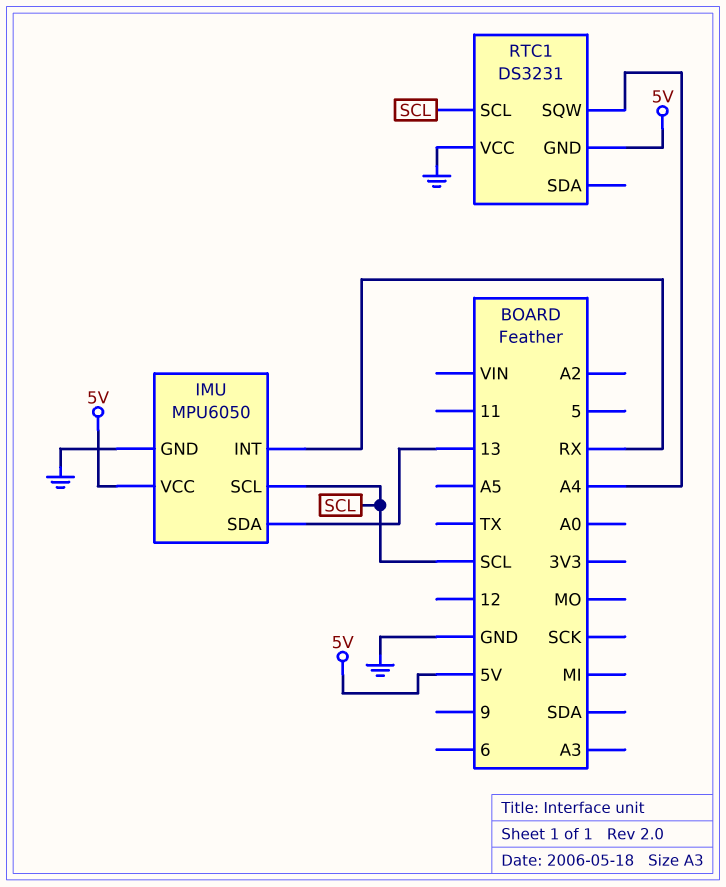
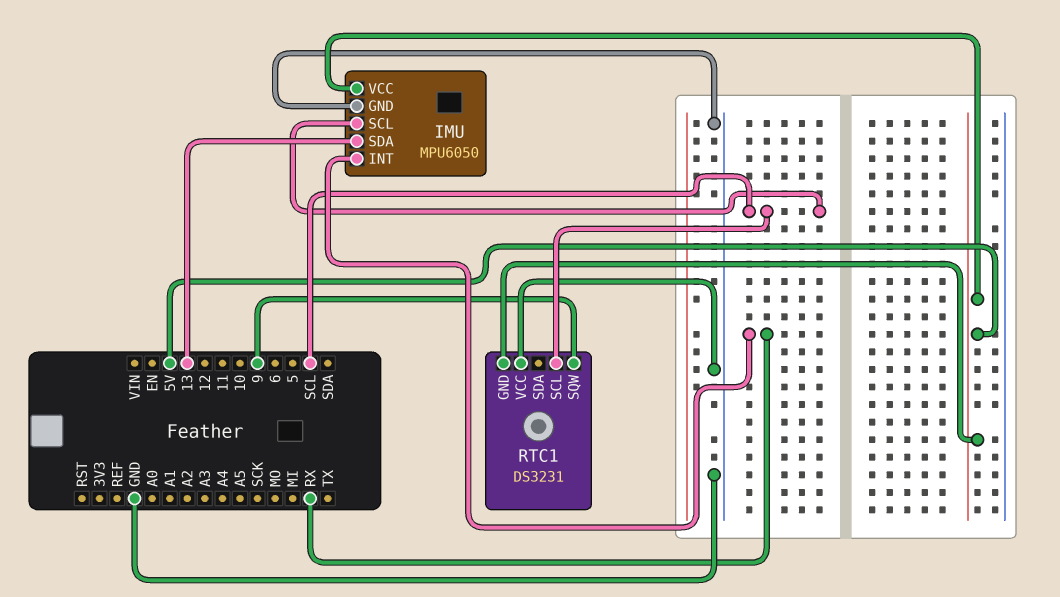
RTC1 pin SQW: A4 -> 9

